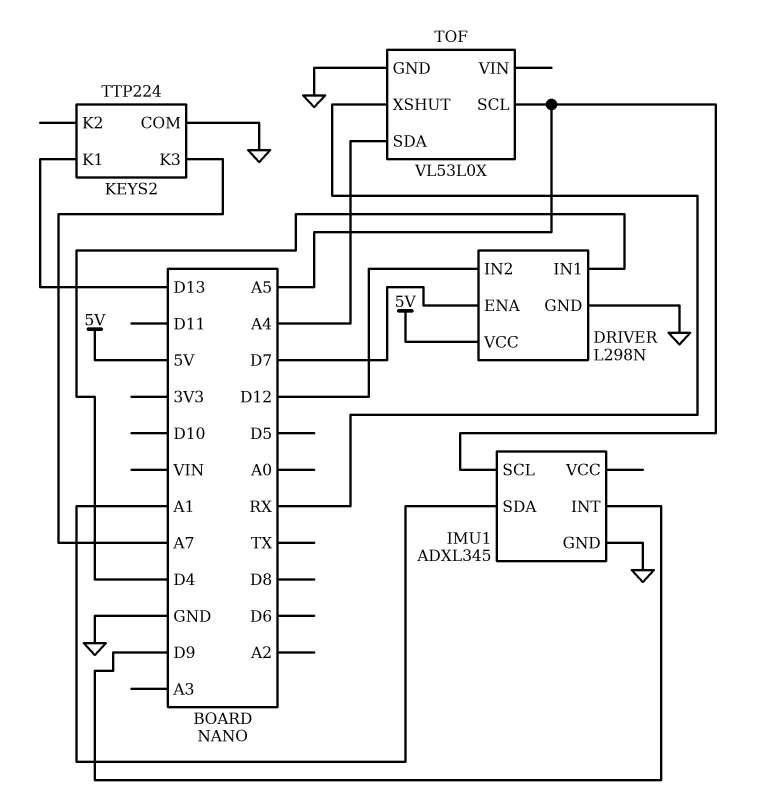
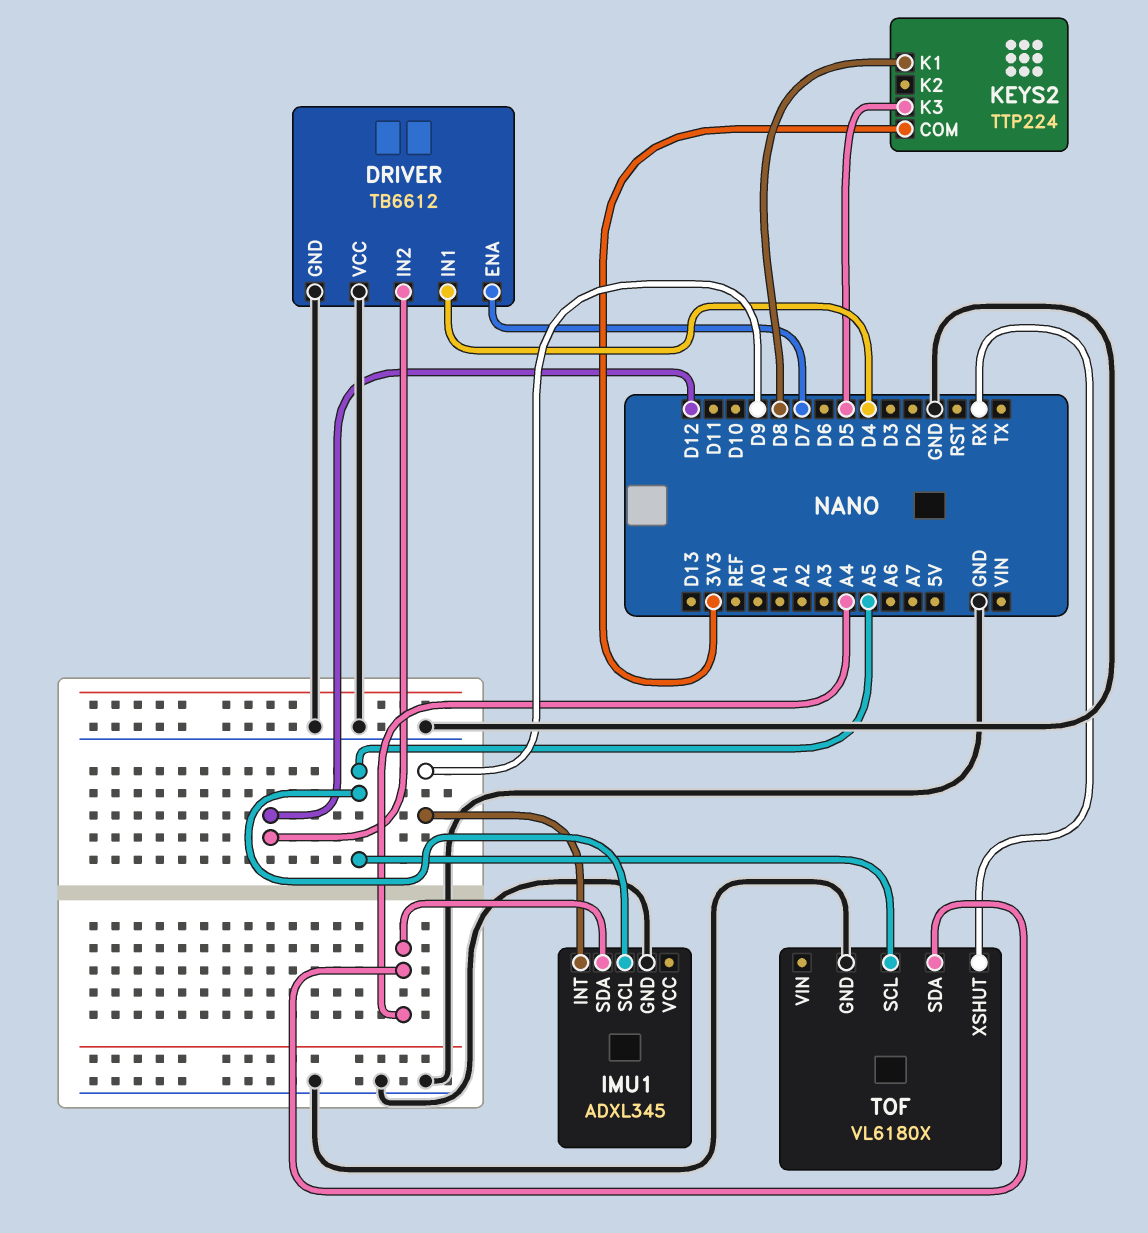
DRIVER: L298N -> TB6612
DRIVER pin VCC: 5V -> GND
IMU1 pin SDA: A1 -> A4
KEYS2 pin COM: GND -> 3V3
KEYS2 pin K1: D13 -> D8
KEYS2 pin K3: A7 -> D5
TOF: VL53L0X -> VL6180X

